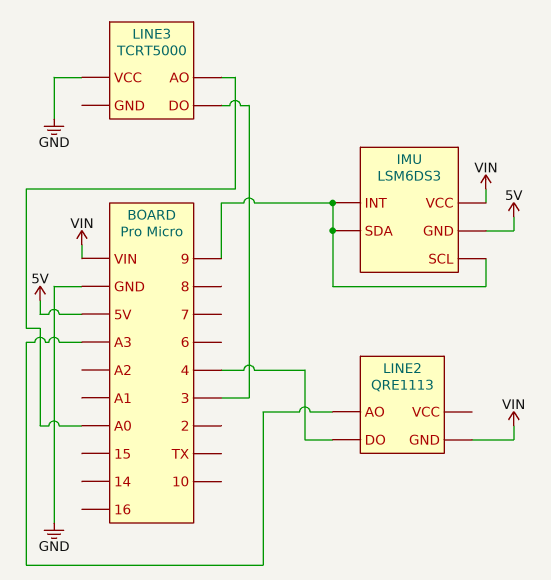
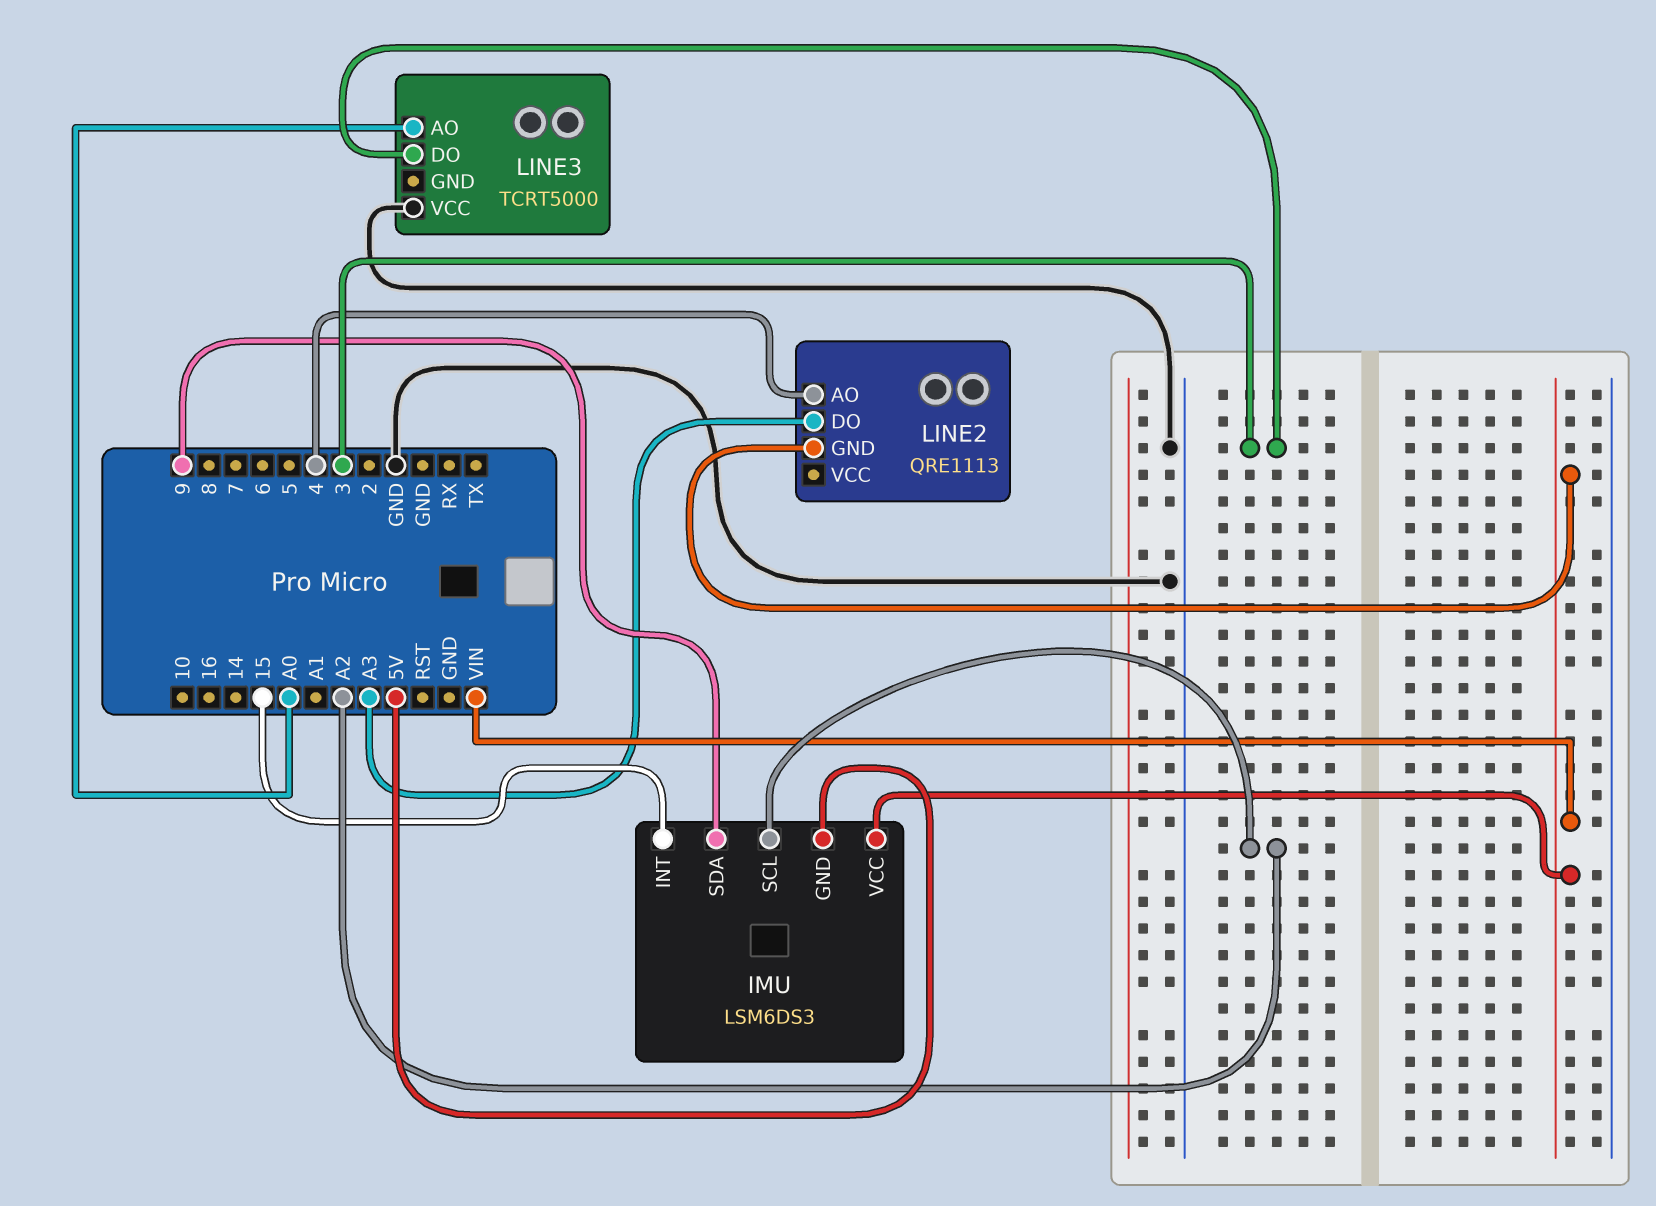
IMU pin INT: 9 -> 15
IMU pin SCL: 9 -> A2
LINE2 pin AO: A3 -> 4
LINE2 pin DO: 4 -> A3

